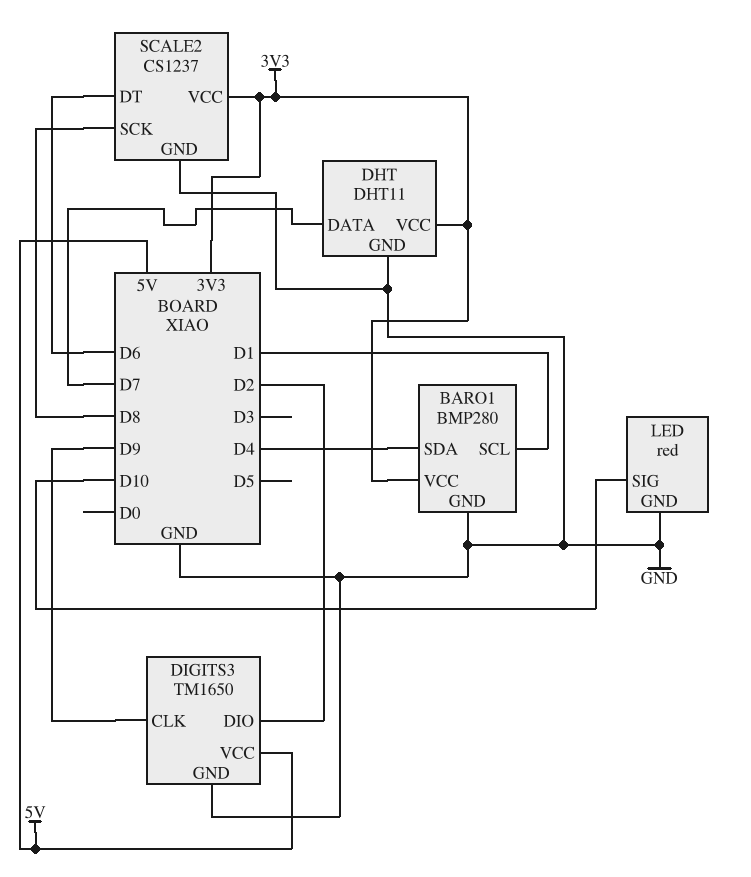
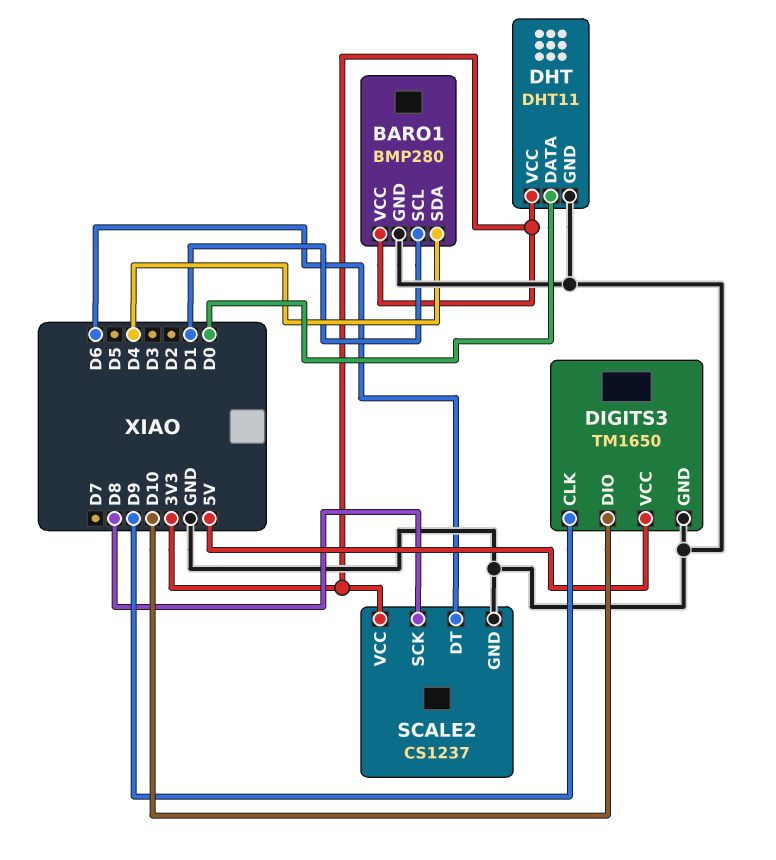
DHT pin DATA: D7 -> D0
DIGITS3 pin DIO: D2 -> D10
LED: red -> none
LED pin GND: GND -> none
LED pin SIG: D10 -> none

